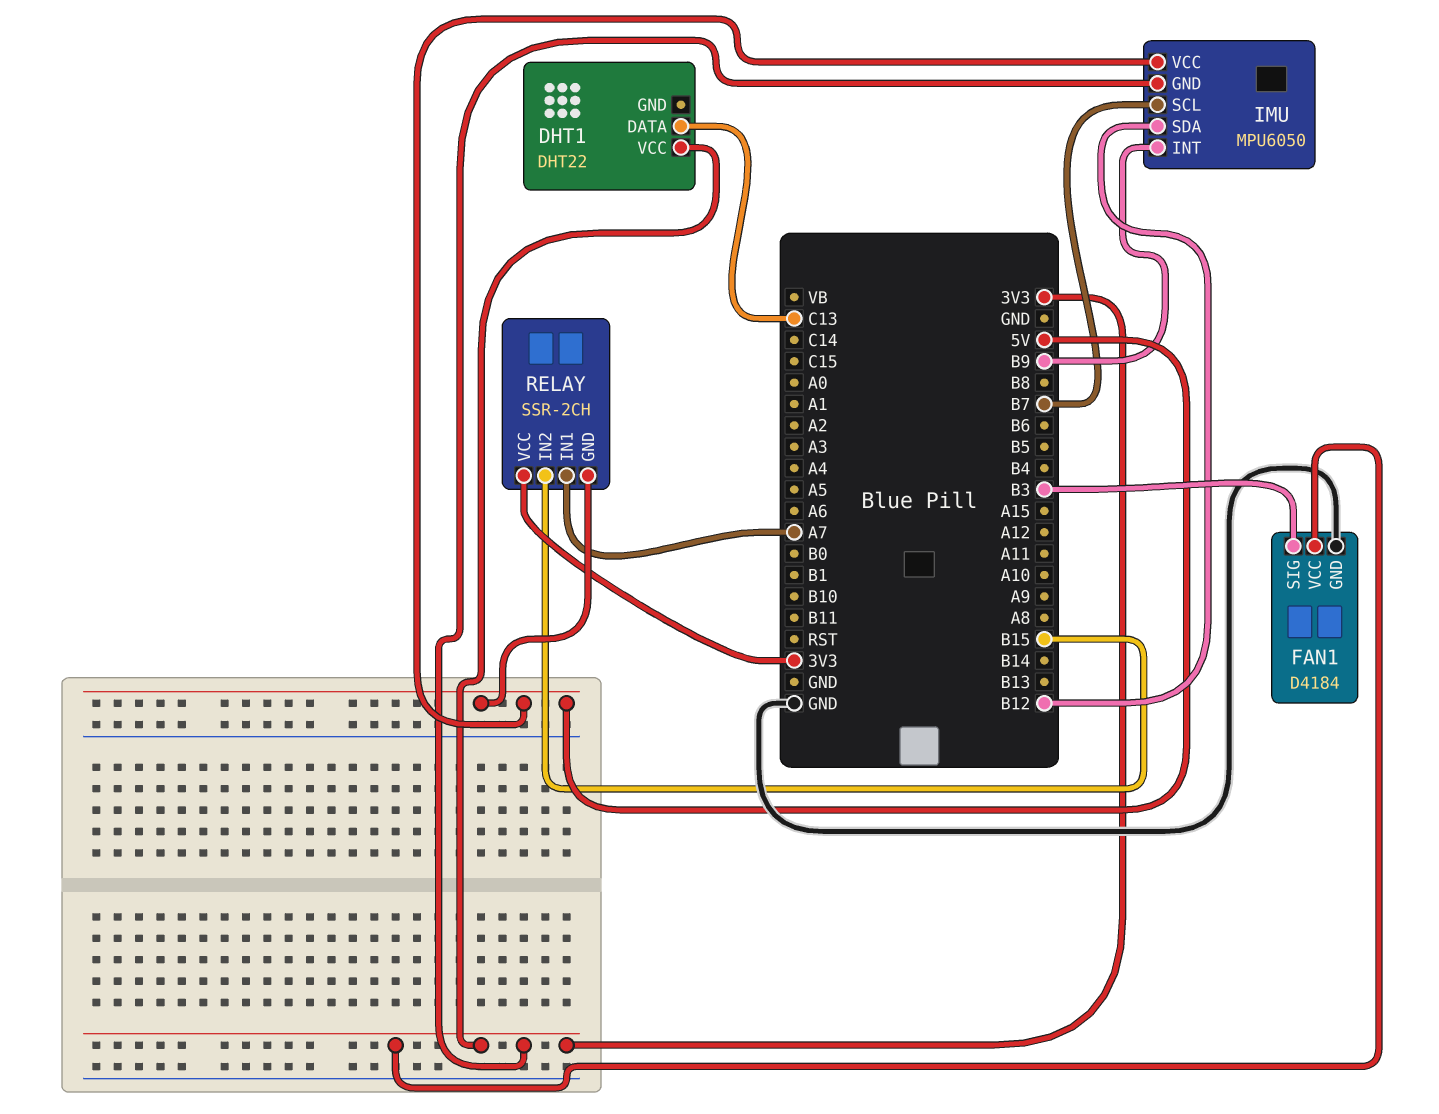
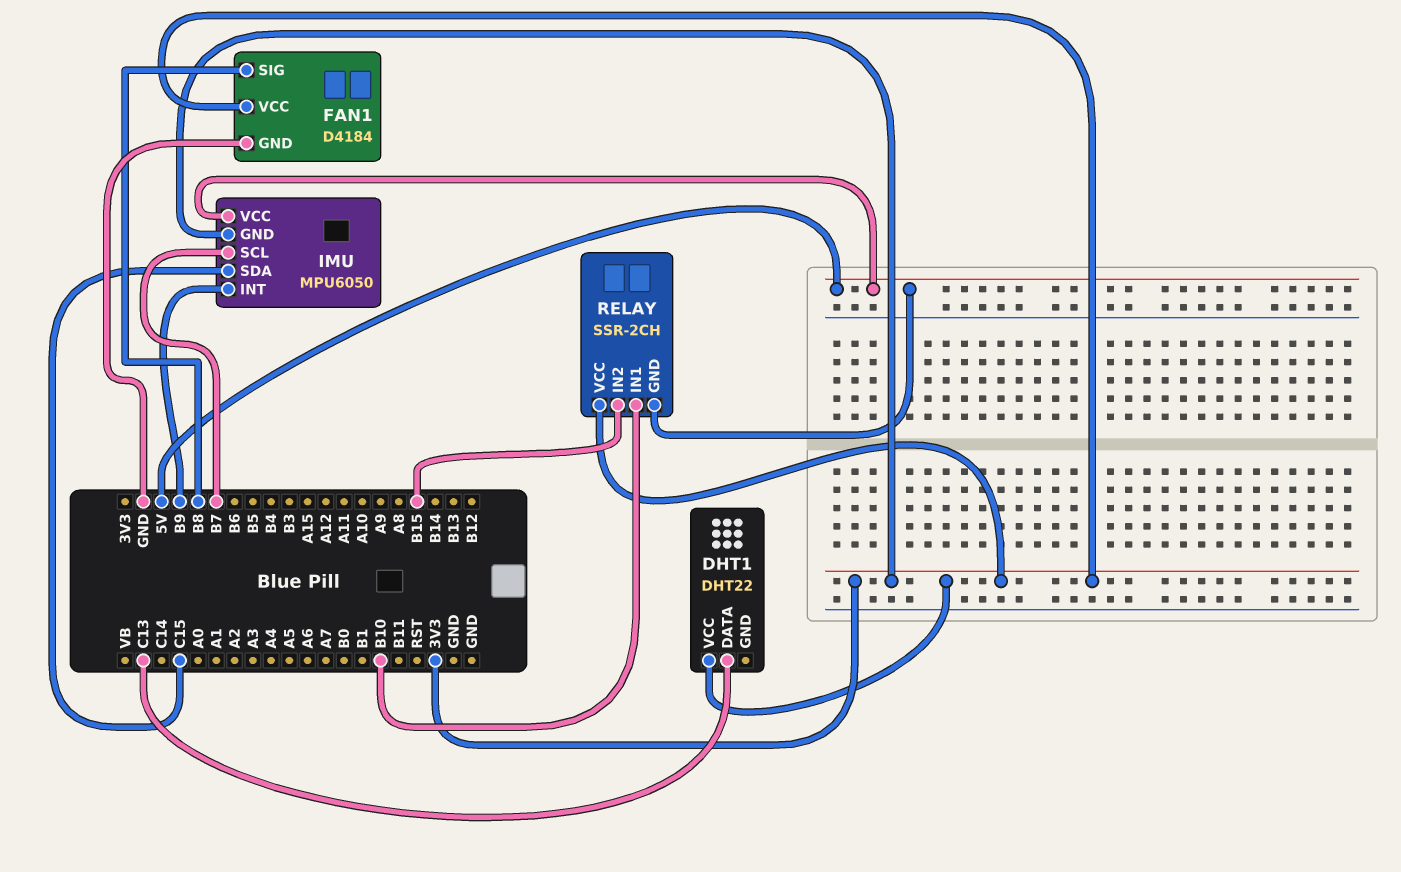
FAN1 pin SIG: B3 -> B8
IMU pin SDA: B12 -> C15
RELAY pin IN1: A7 -> B10

